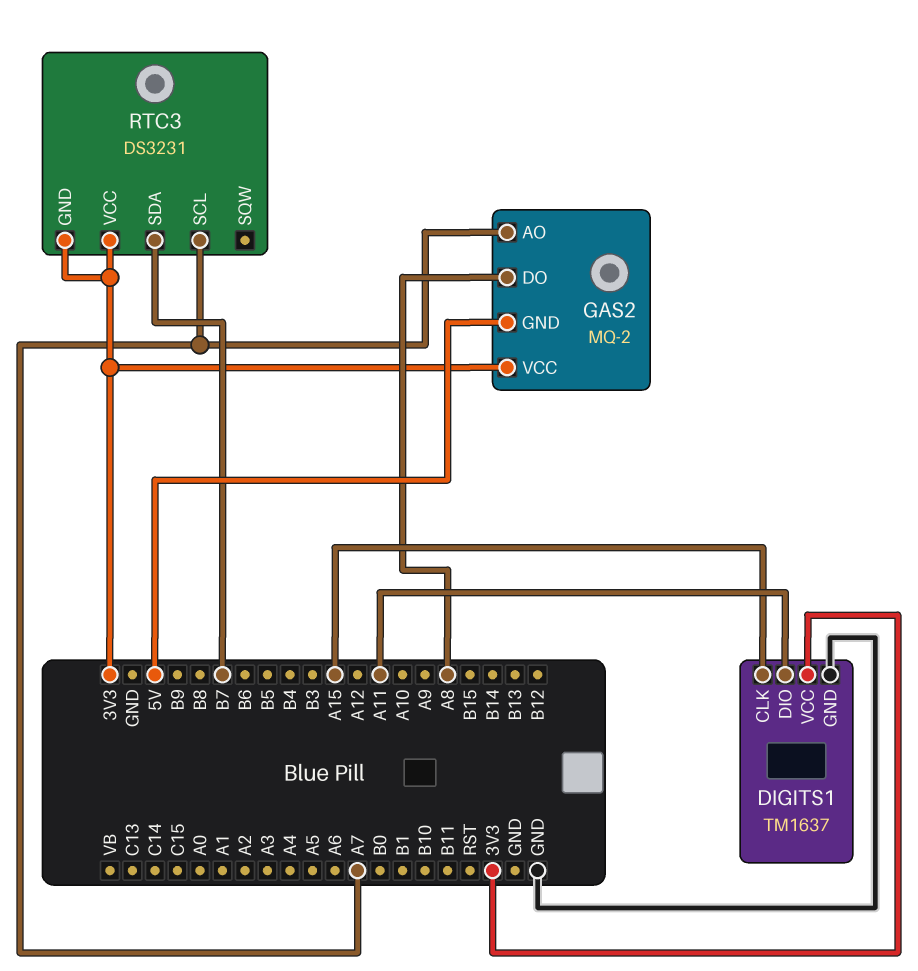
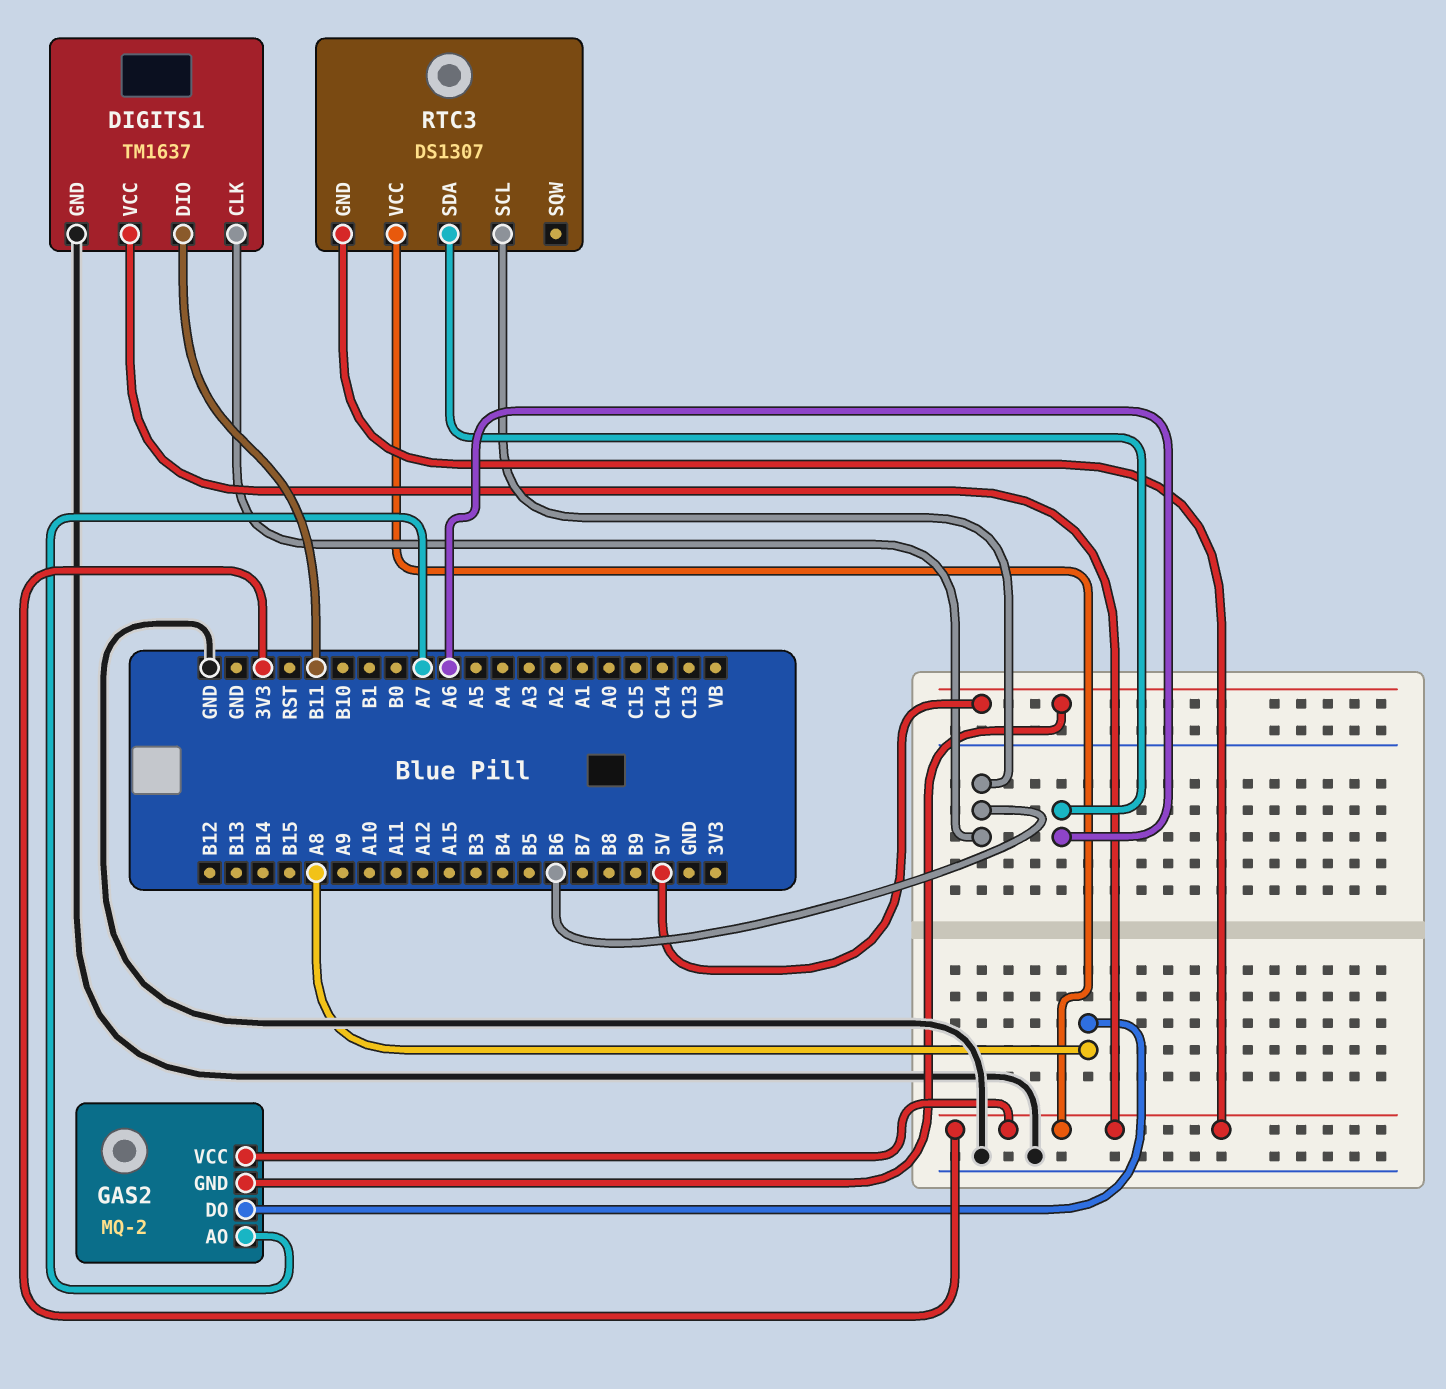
DIGITS1 pin CLK: A15 -> B6
DIGITS1 pin DIO: A11 -> B11
RTC3: DS3231 -> DS1307
RTC3 pin SCL: A7 -> B6
RTC3 pin SDA: B7 -> A6

